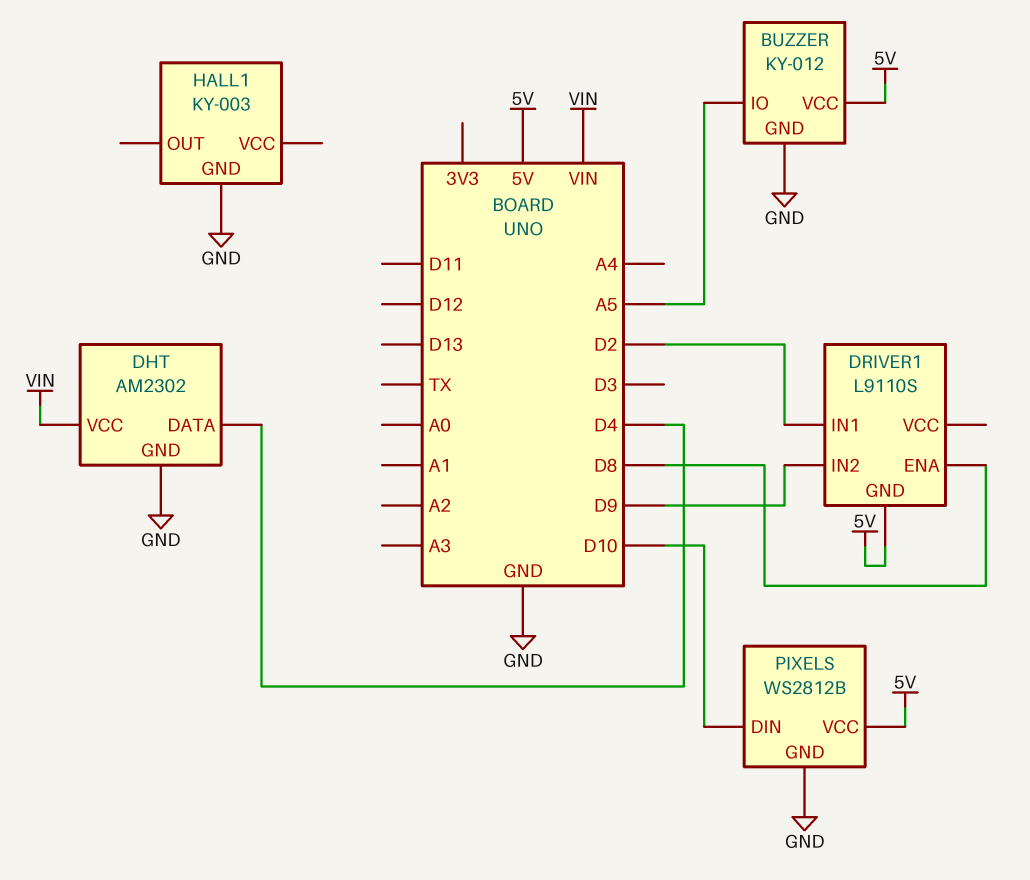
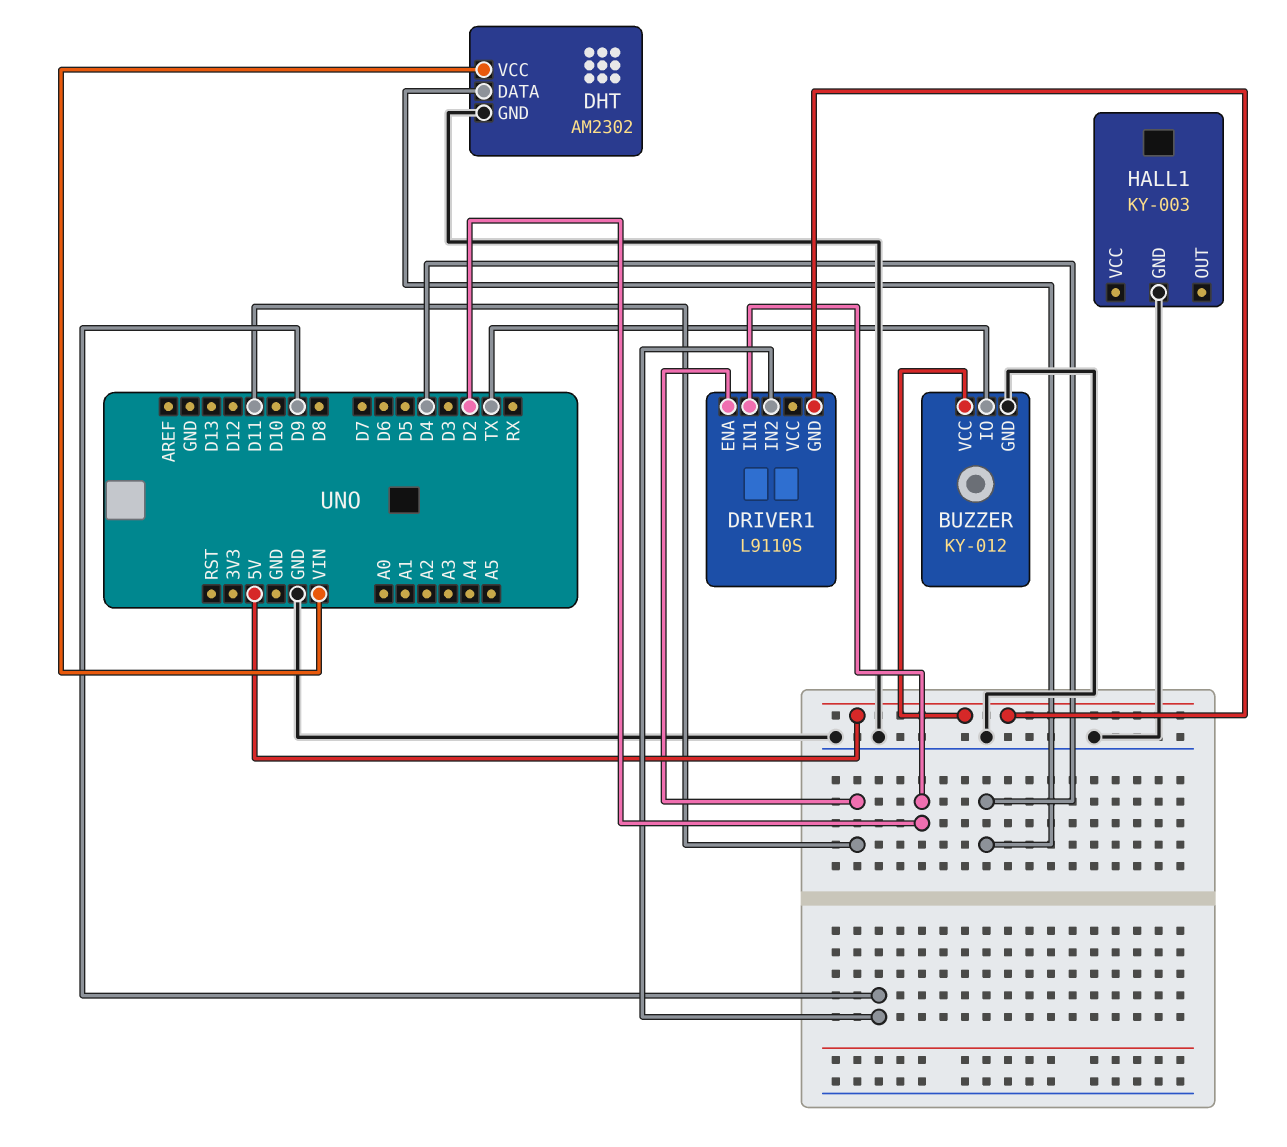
BUZZER pin IO: A5 -> TX
DRIVER1 pin ENA: D8 -> D11
PIXELS: WS2812B -> none
PIXELS pin DIN: D10 -> none
PIXELS pin GND: GND -> none
PIXELS pin VCC: 5V -> none

